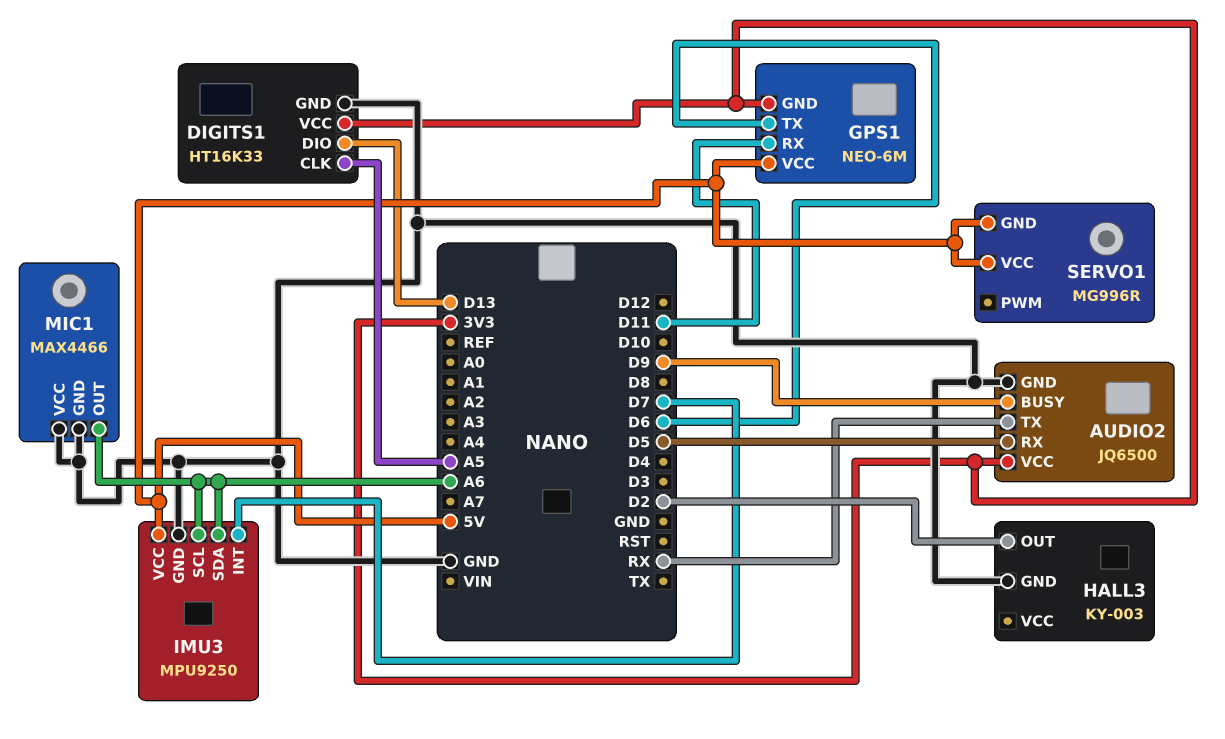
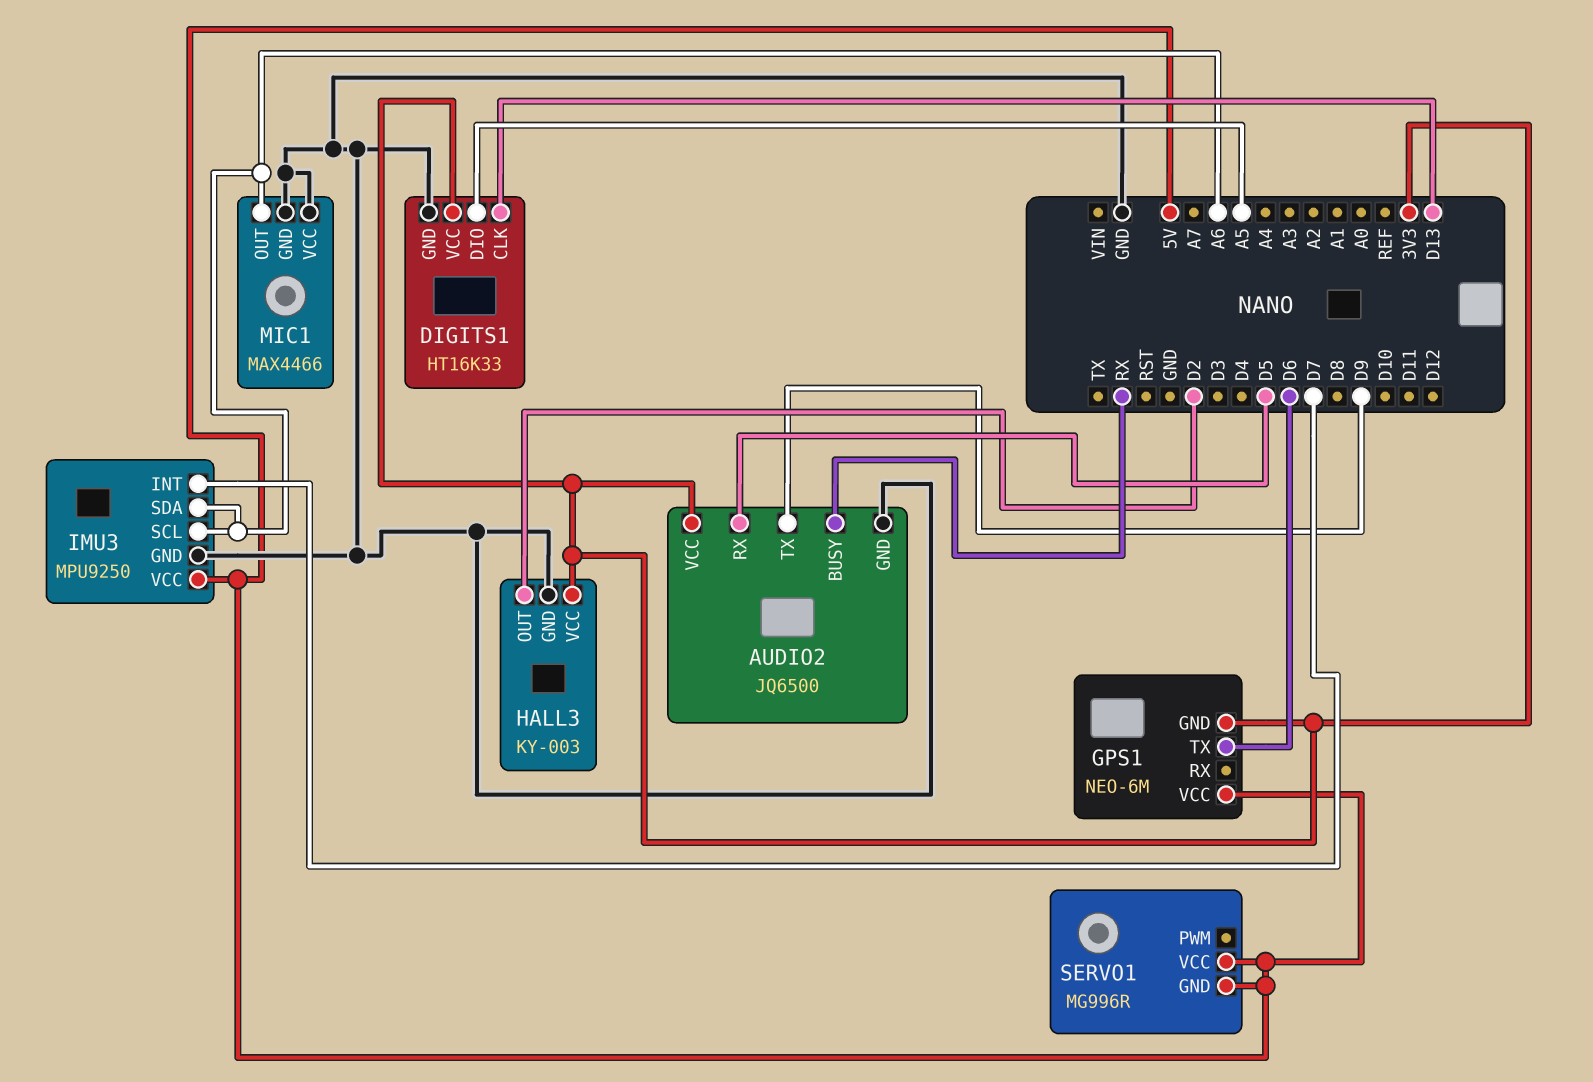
AUDIO2 pin BUSY: D9 -> RX
AUDIO2 pin TX: RX -> D9
DIGITS1 pin CLK: A5 -> D13
DIGITS1 pin DIO: D13 -> A5
GPS1 pin RX: D11 -> none
HALL3 pin VCC: none -> 3V3

